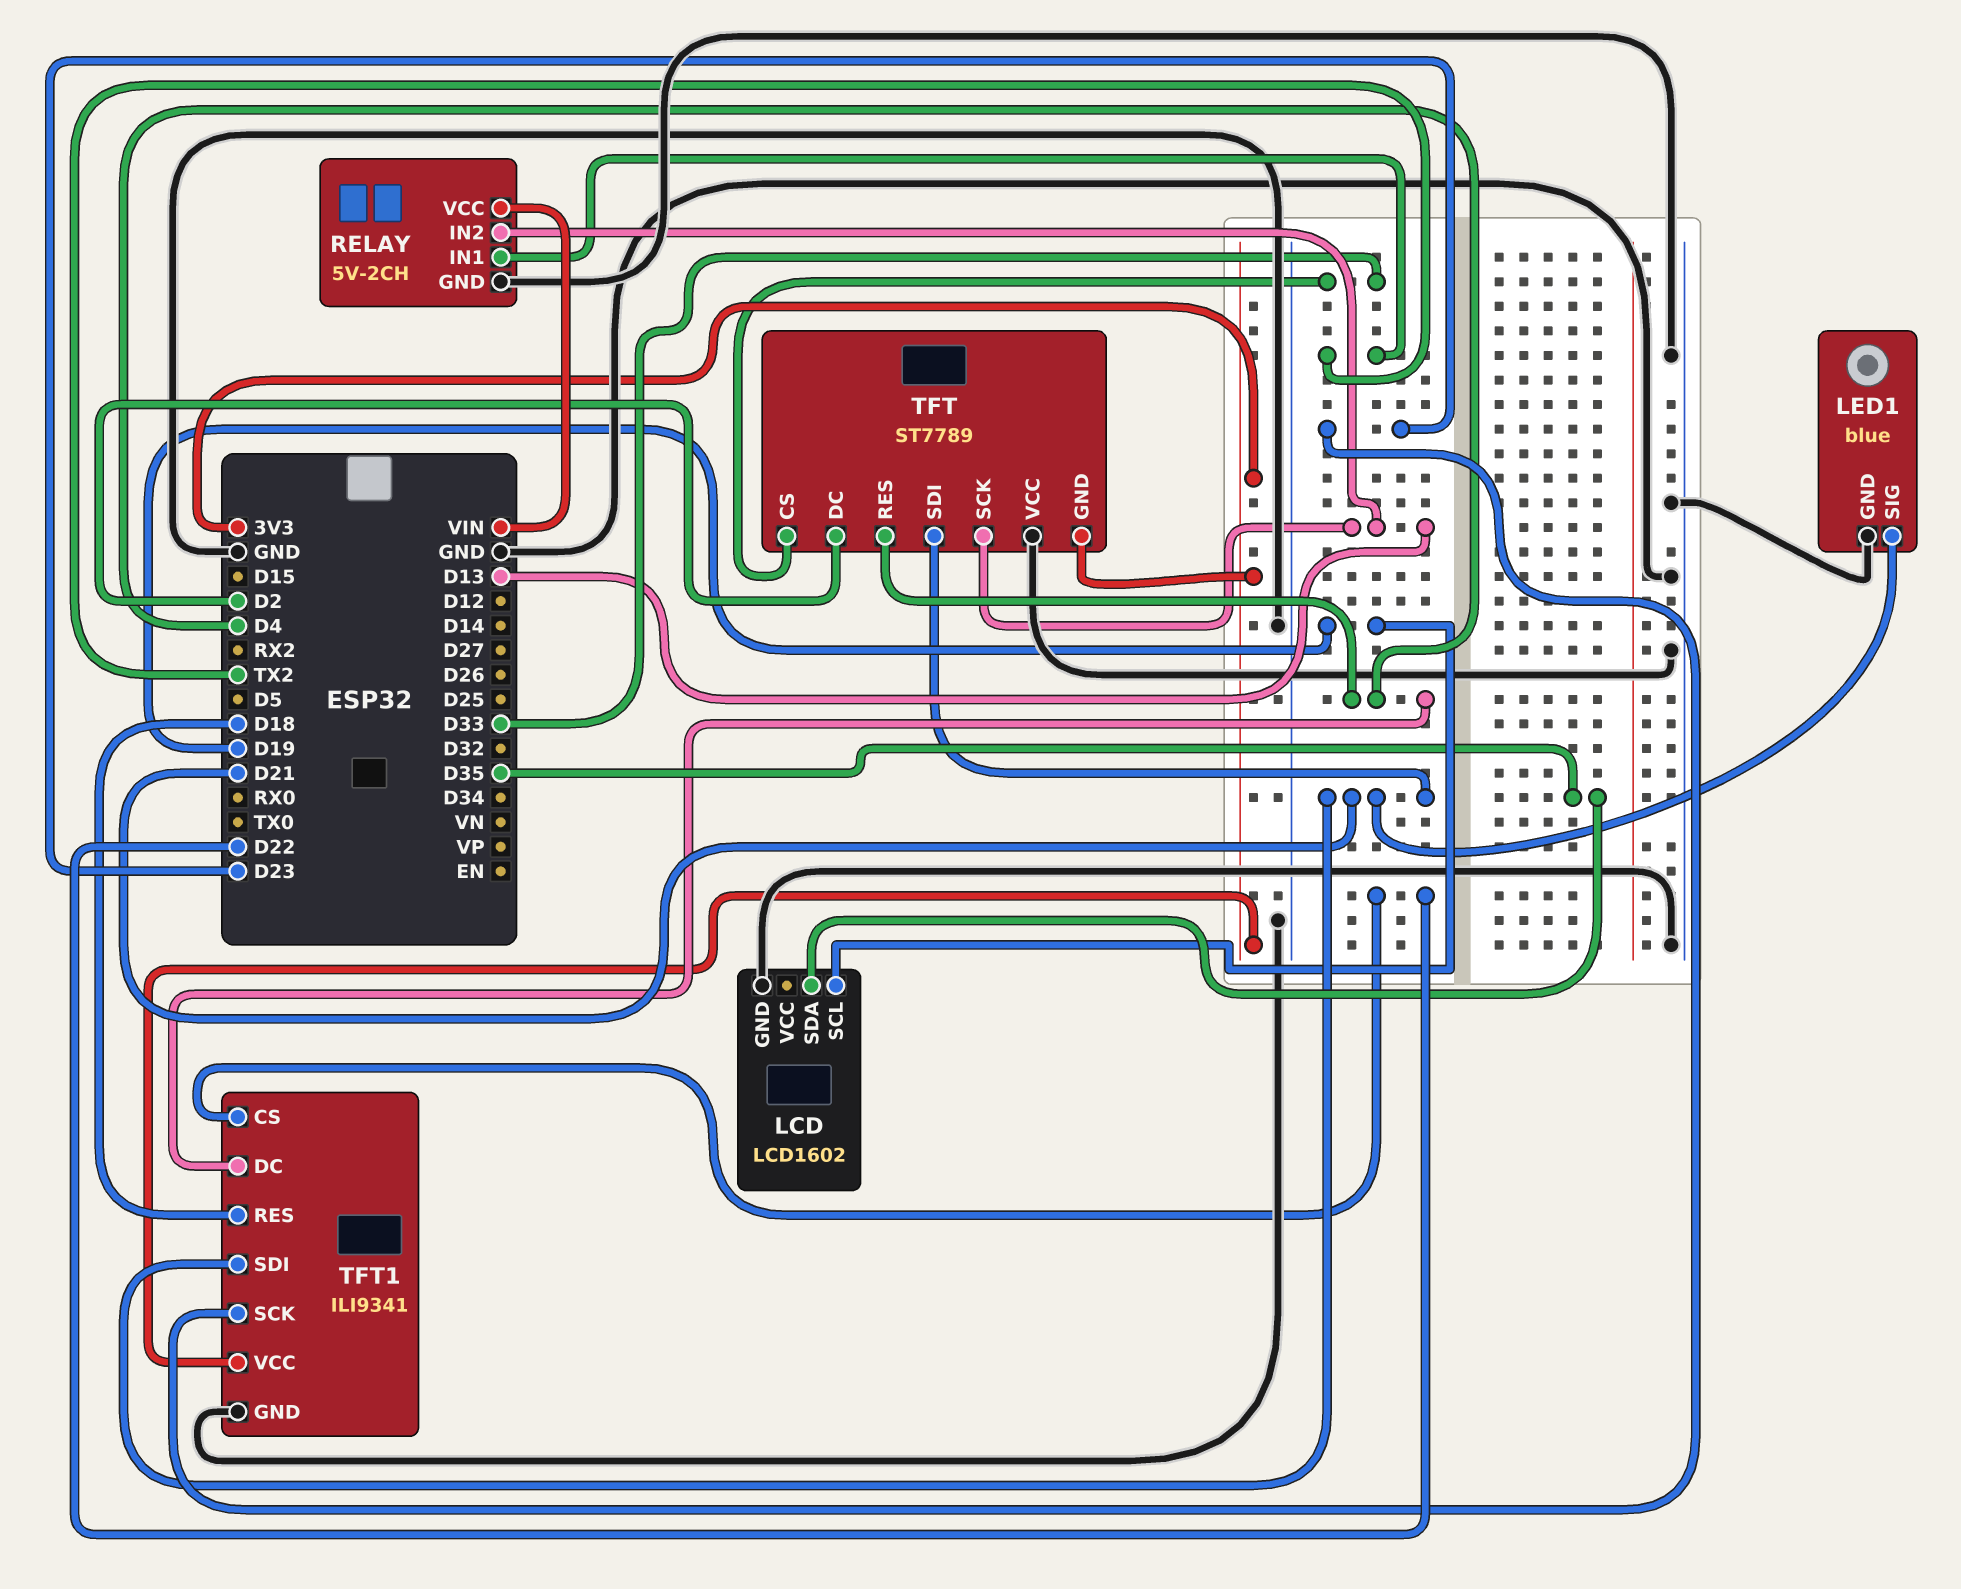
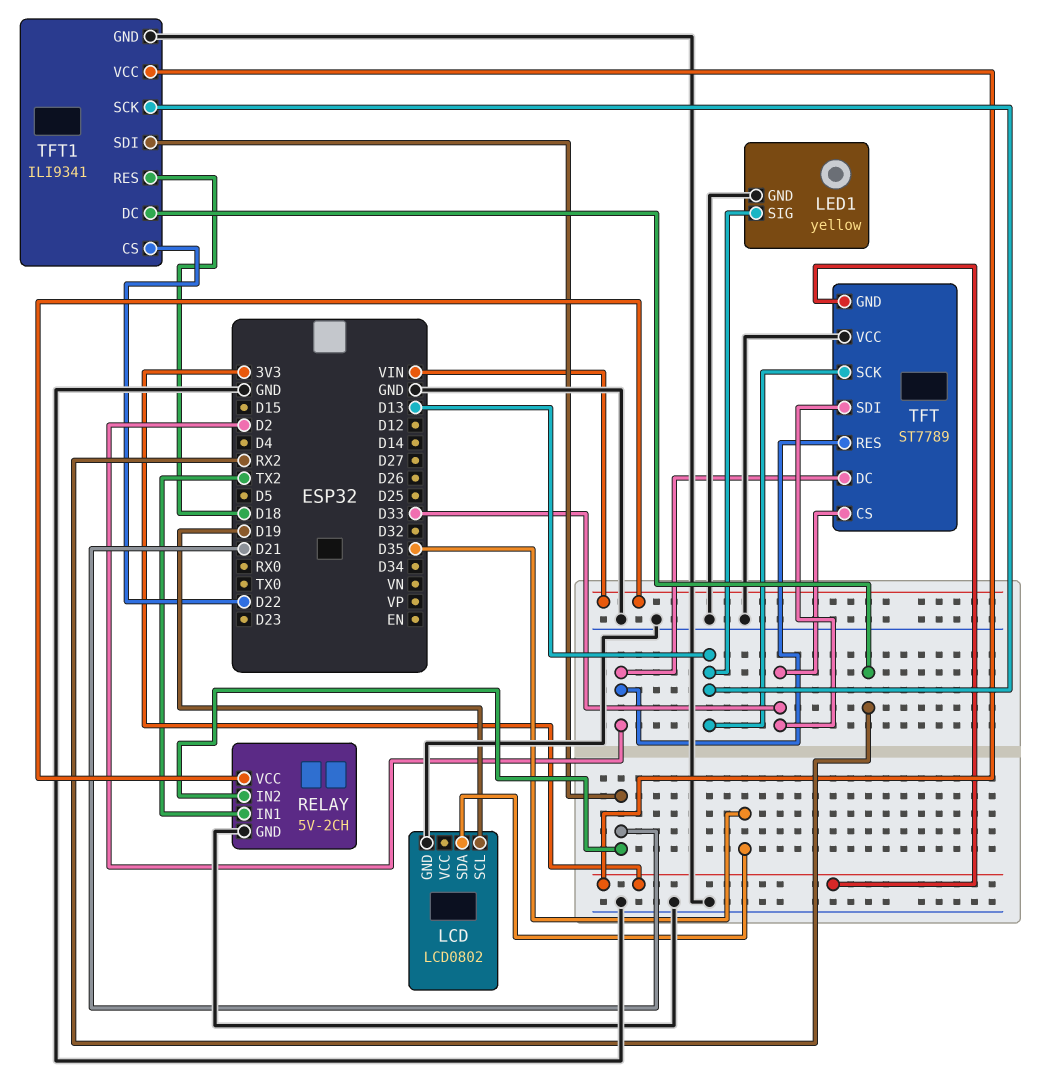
LCD: LCD1602 -> LCD0802
LED1: blue -> yellow
LED1 pin SIG: D21 -> D13
RELAY pin IN2: D13 -> D21
TFT pin RES: D4 -> D2
TFT pin SDI: D21 -> D33
TFT1 pin DC: D4 -> RX2
TFT1 pin SCK: D23 -> D13

